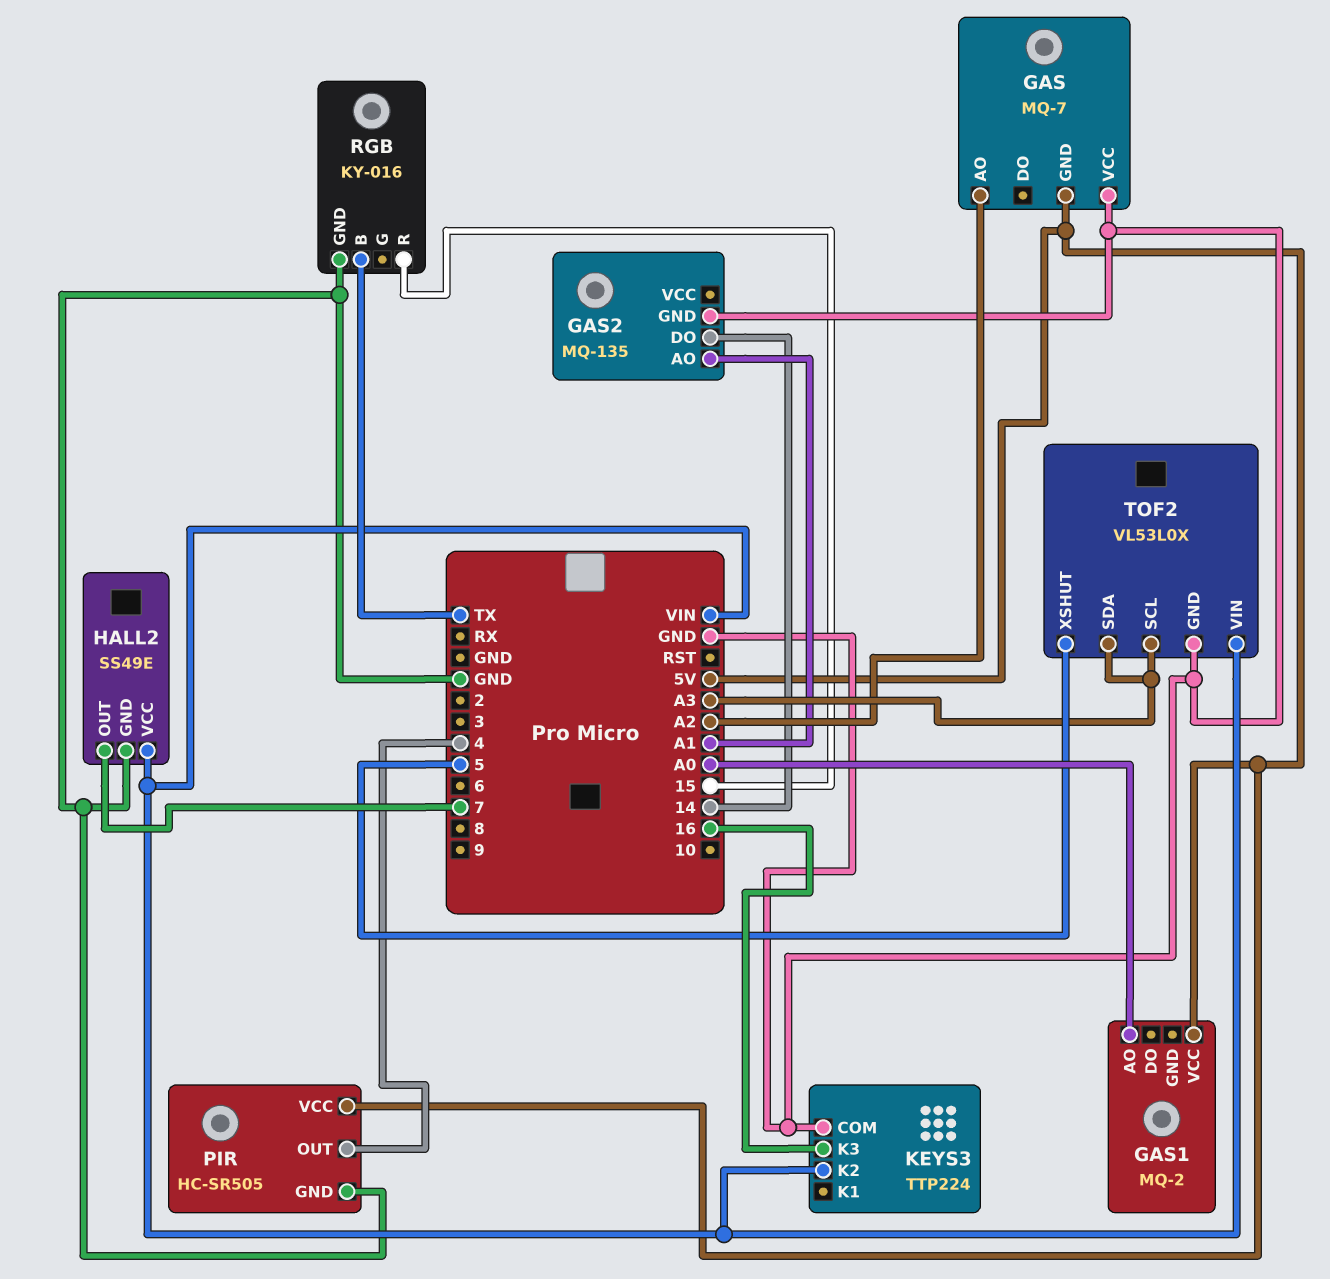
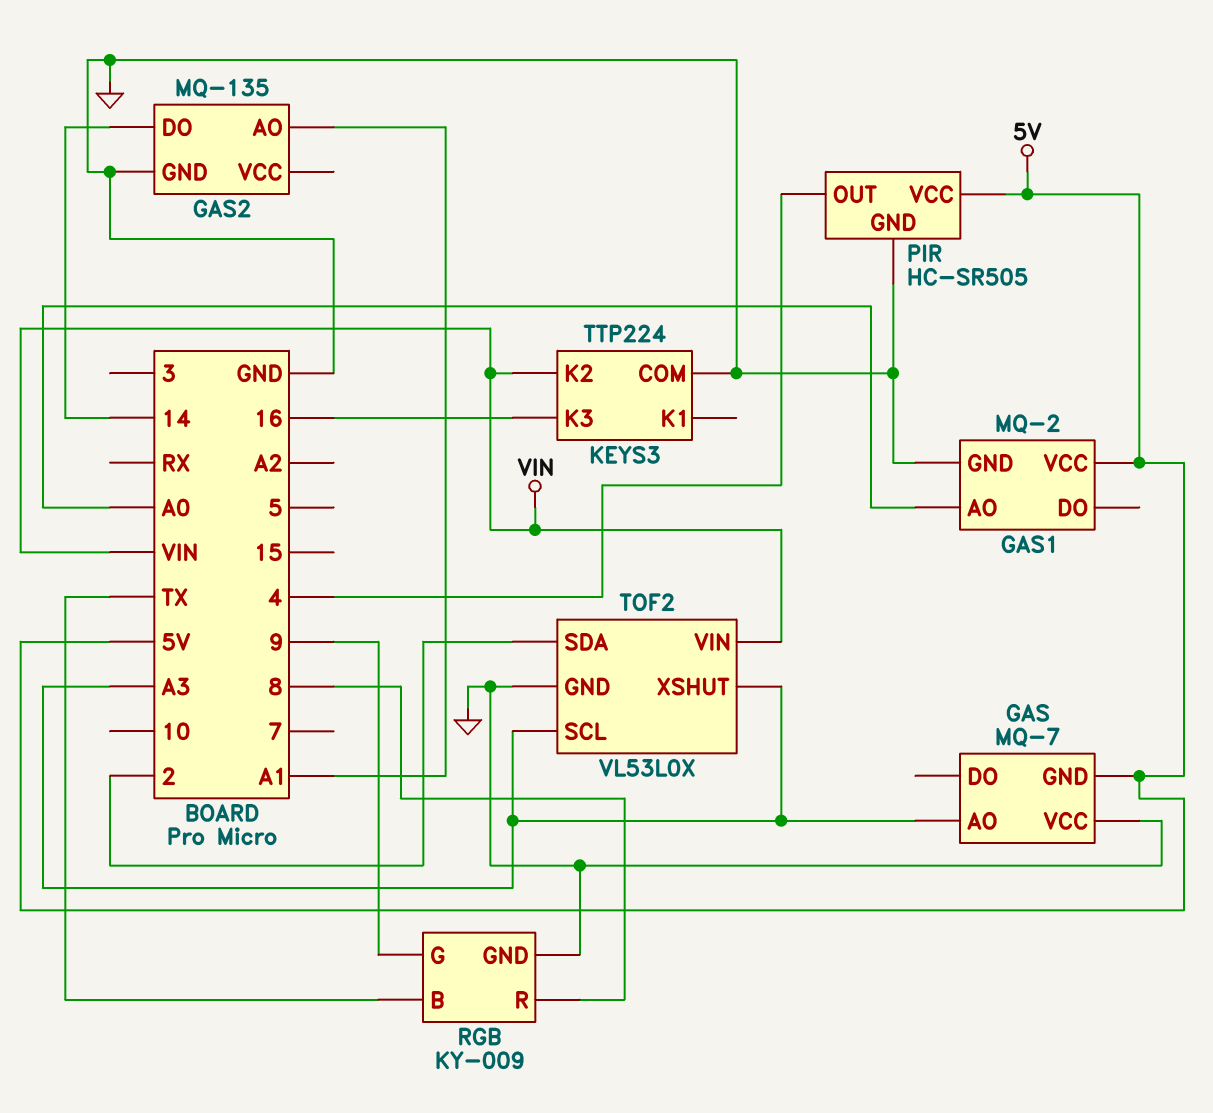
GAS pin AO: A2 -> A3
GAS1 pin GND: none -> GND
HALL2: SS49E -> none
HALL2 pin GND: GND -> none
HALL2 pin OUT: 7 -> none
HALL2 pin VCC: VIN -> none
RGB: KY-016 -> KY-009
RGB pin G: none -> 9
RGB pin R: 15 -> 8
TOF2 pin SDA: A3 -> 2
TOF2 pin XSHUT: 5 -> A3

